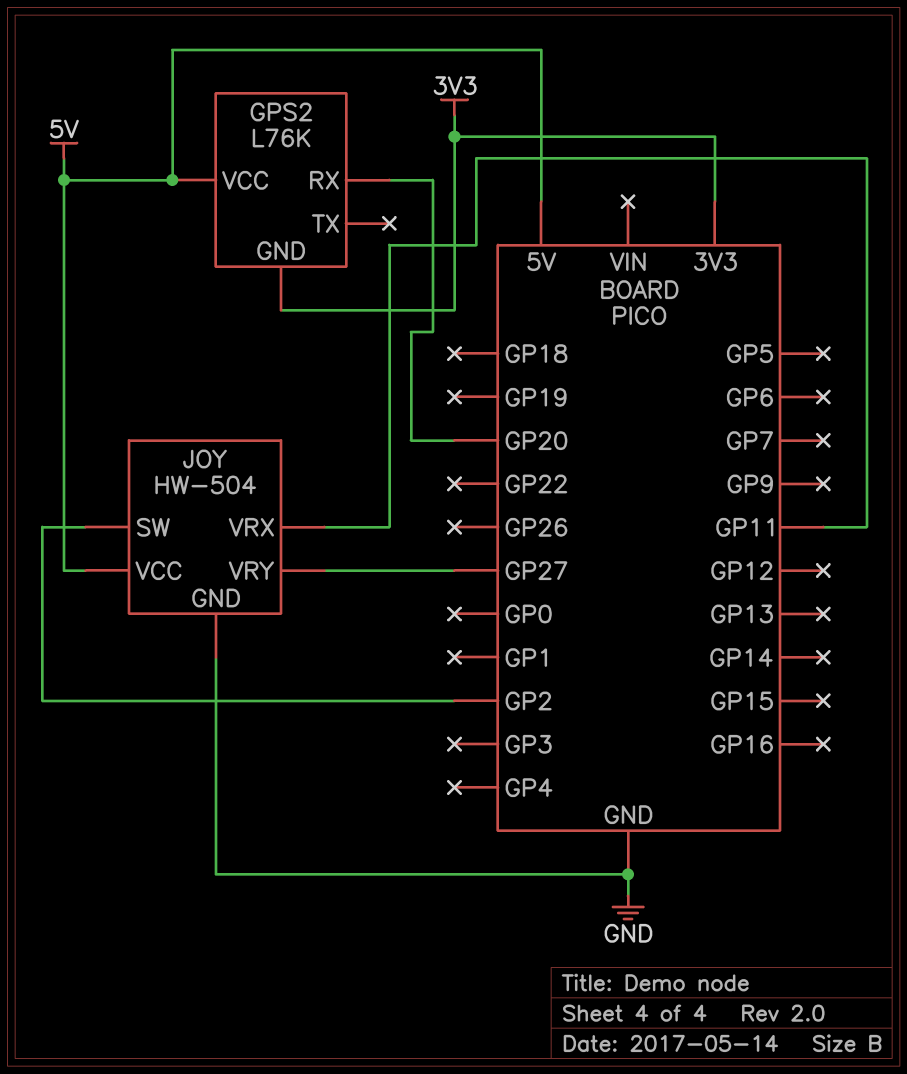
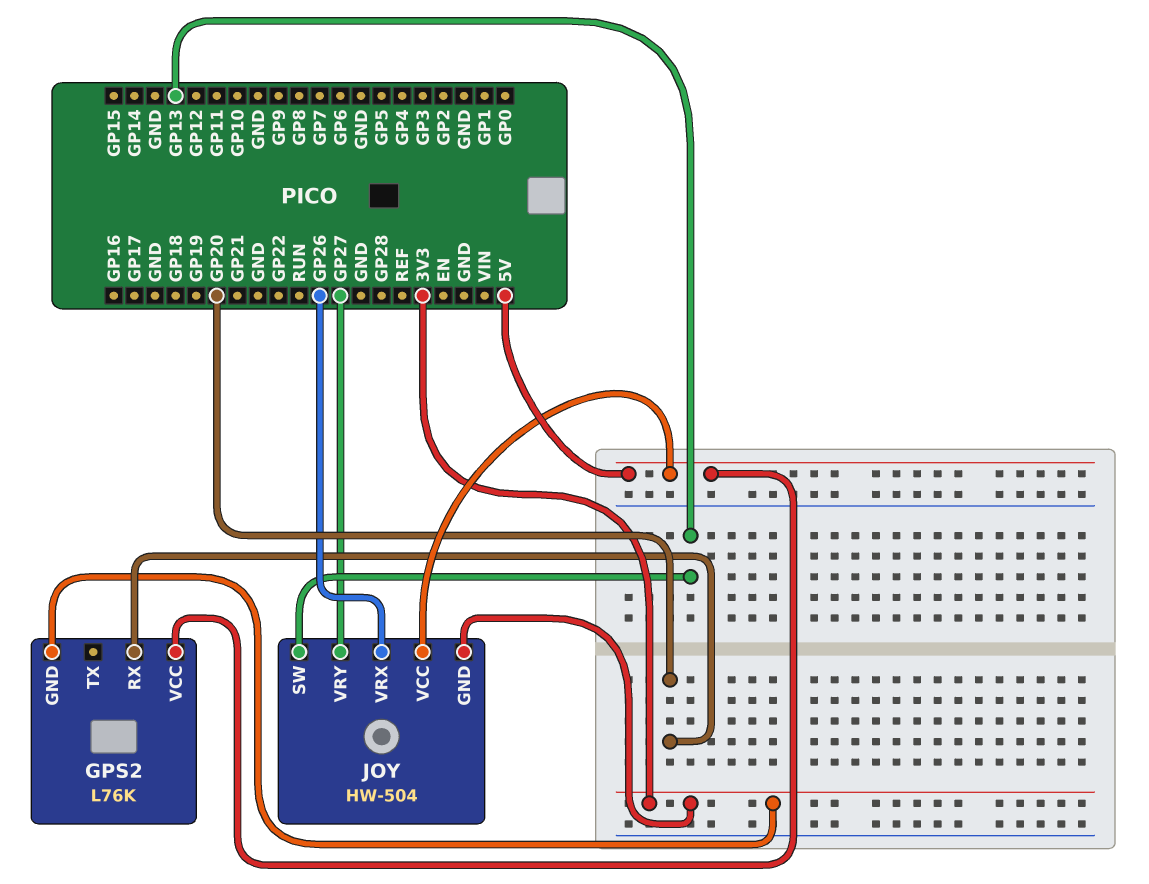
JOY pin GND: GND -> 3V3
JOY pin SW: GP2 -> GP13
JOY pin VRX: GP11 -> GP26

